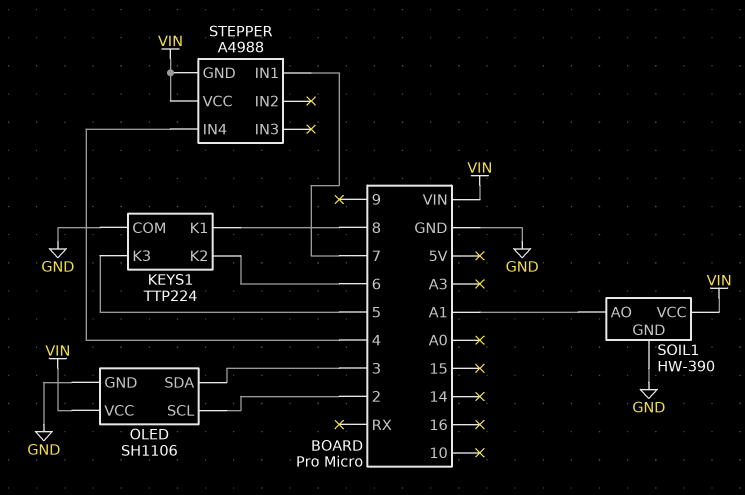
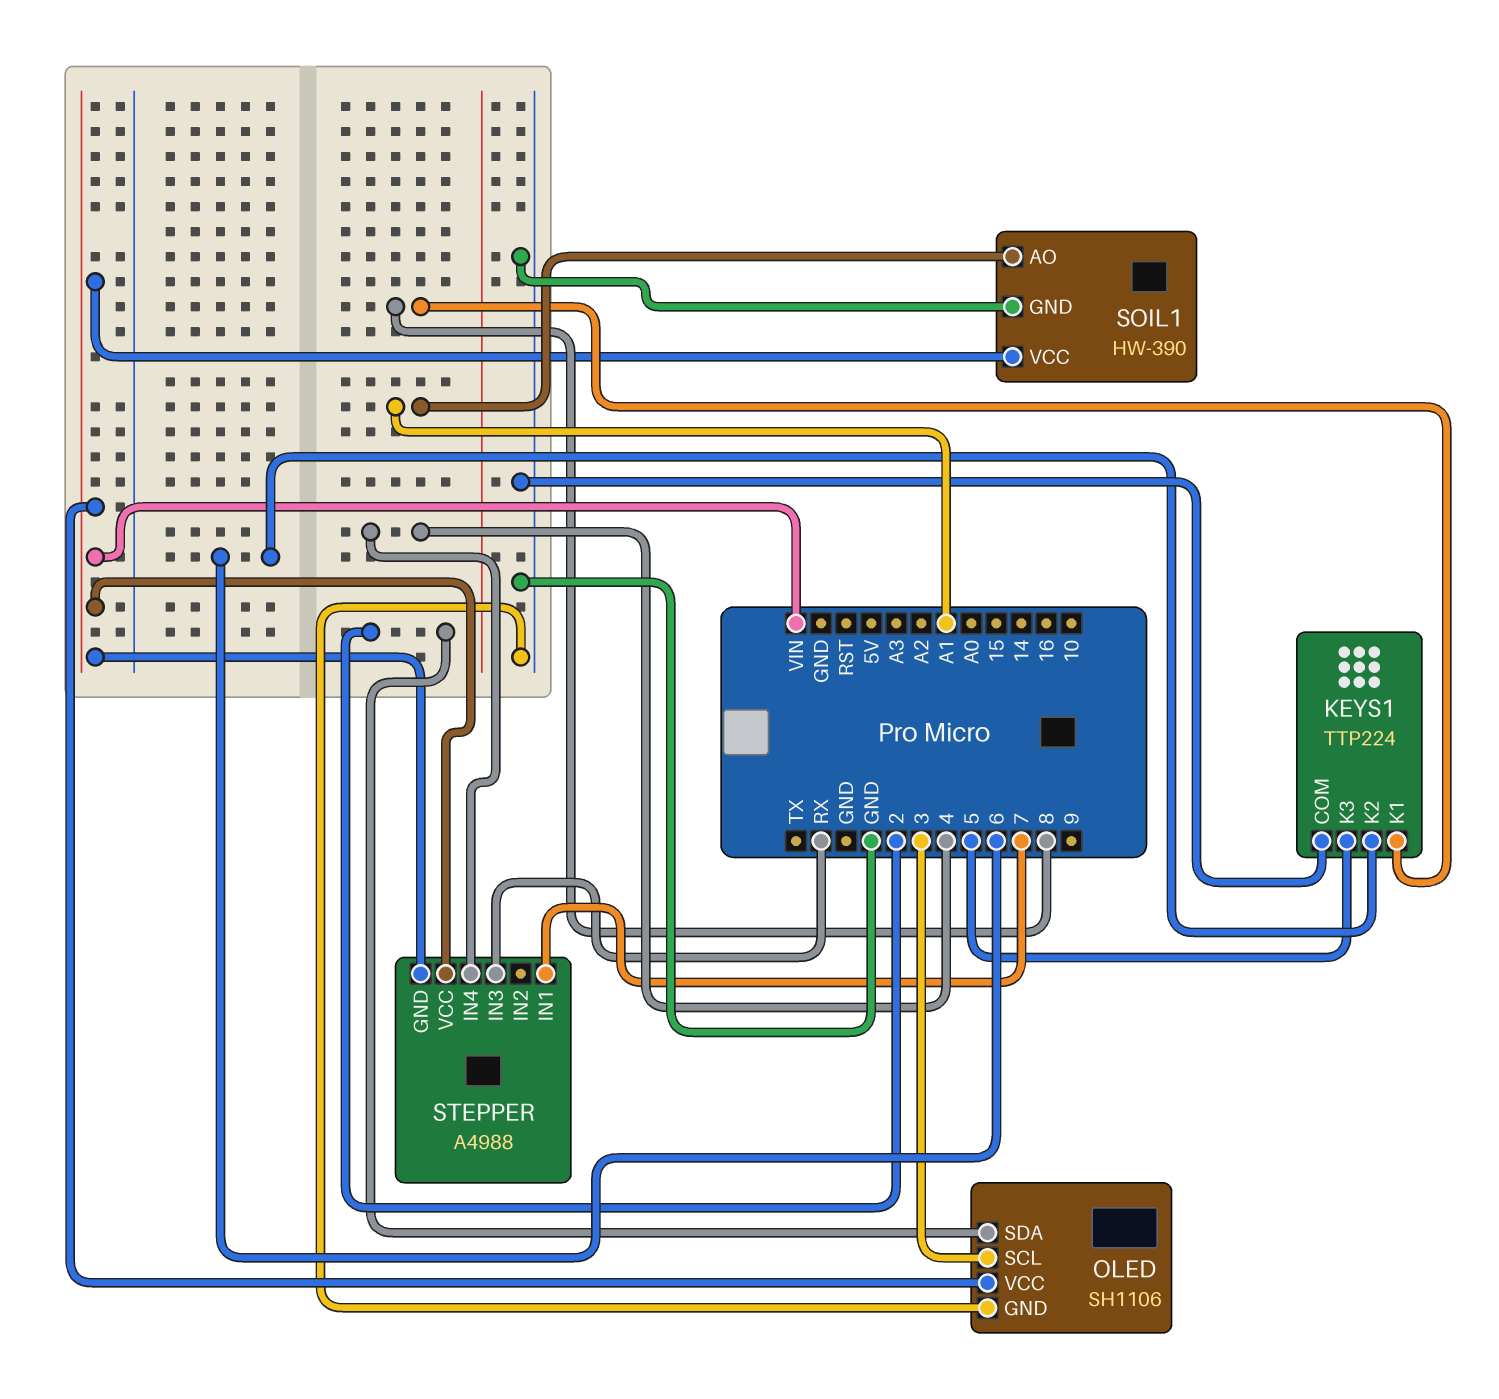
OLED pin SCL: 2 -> 3
OLED pin SDA: 3 -> 2
STEPPER pin IN3: none -> RX

